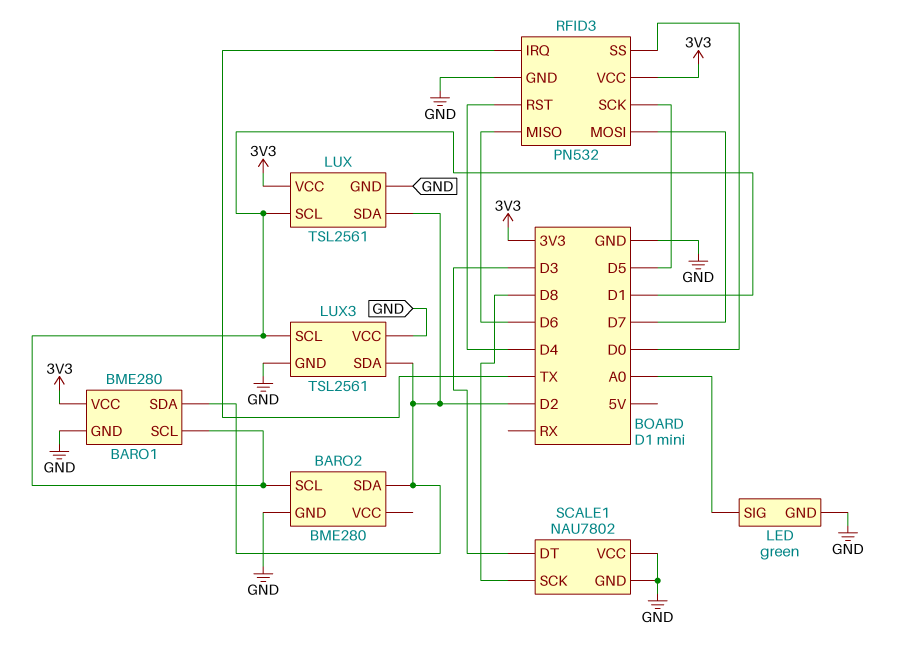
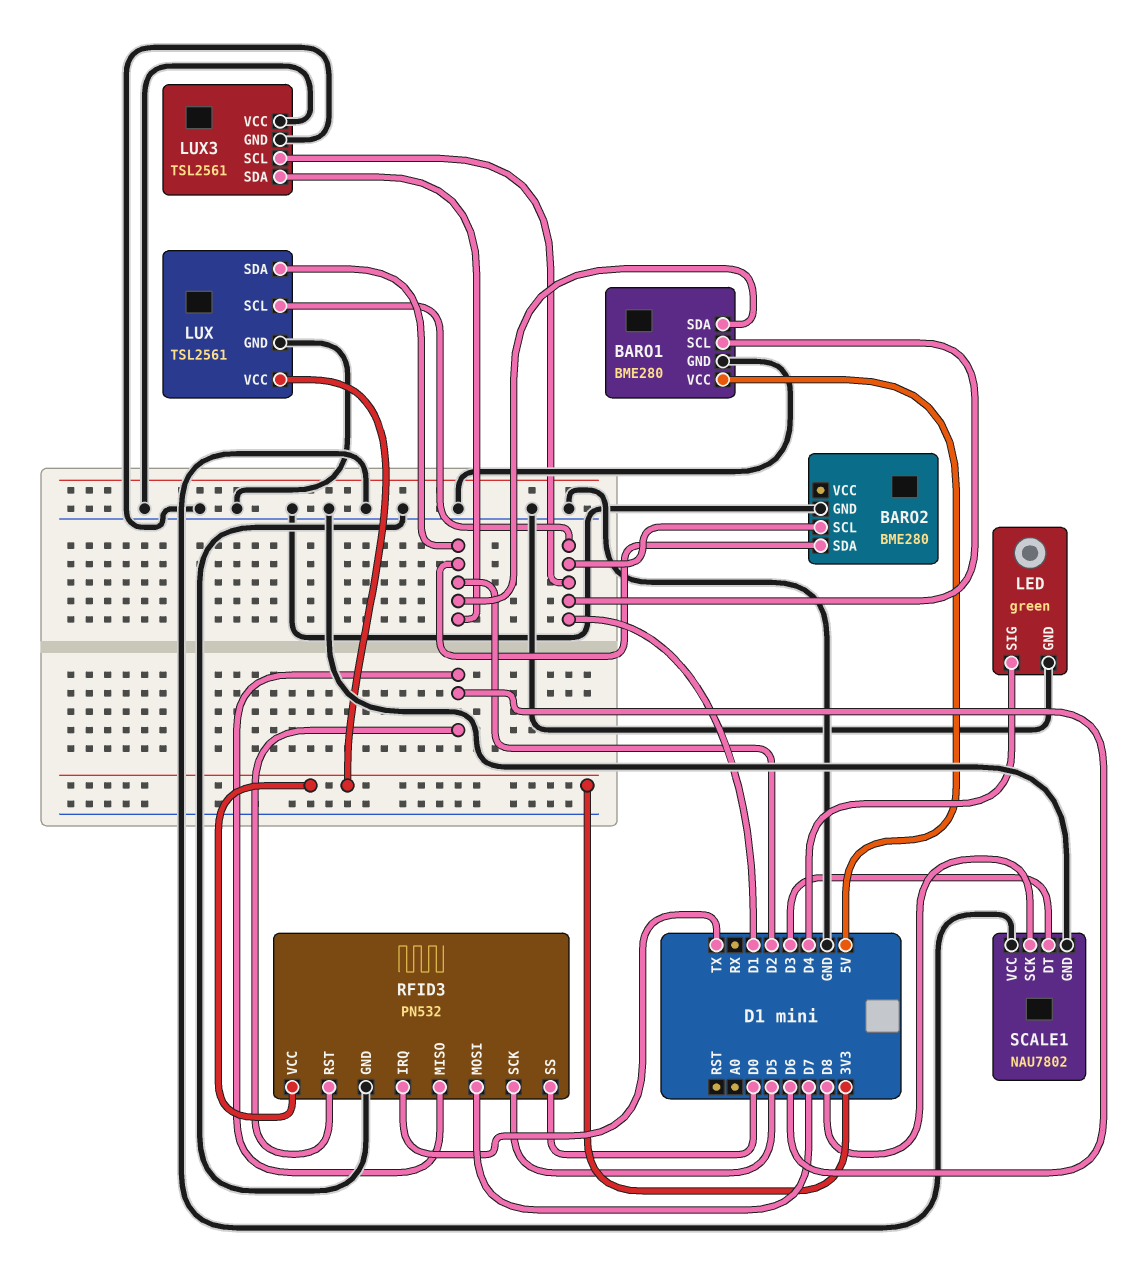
BARO1 pin VCC: 3V3 -> 5V
LED pin SIG: A0 -> D4
RFID3 pin RST: D4 -> D6

